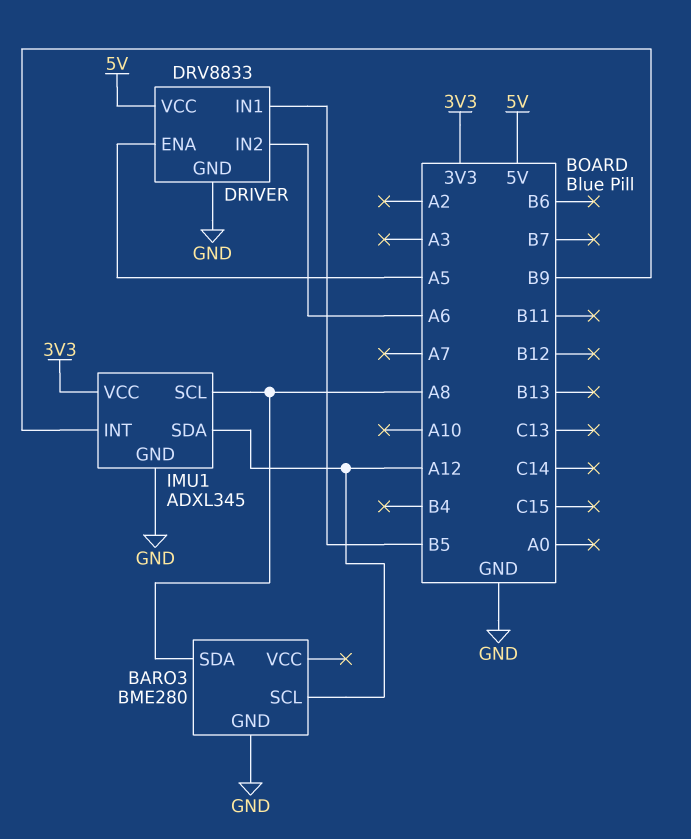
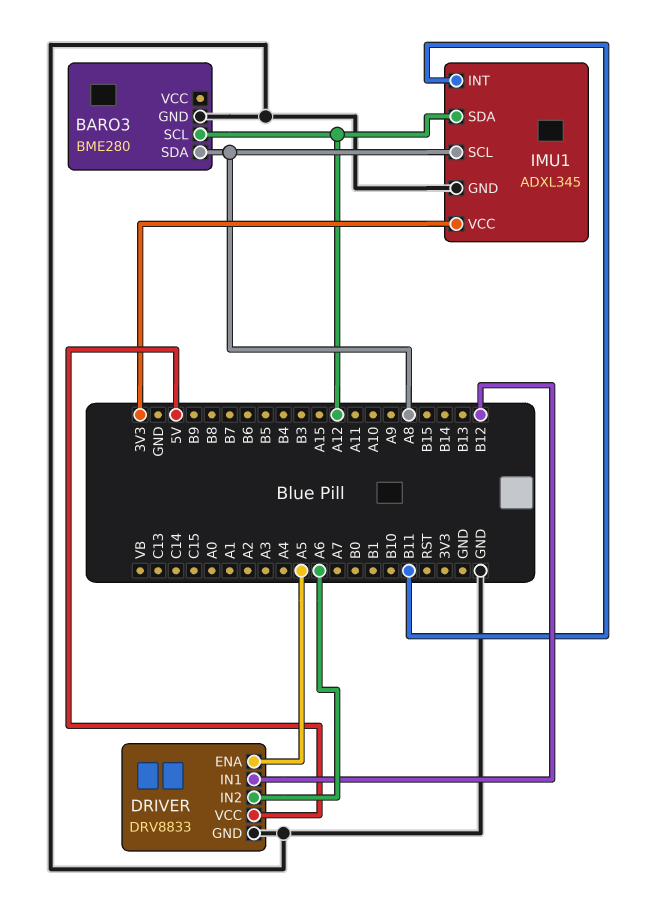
DRIVER pin IN1: B5 -> B12
IMU1 pin INT: B9 -> B11

